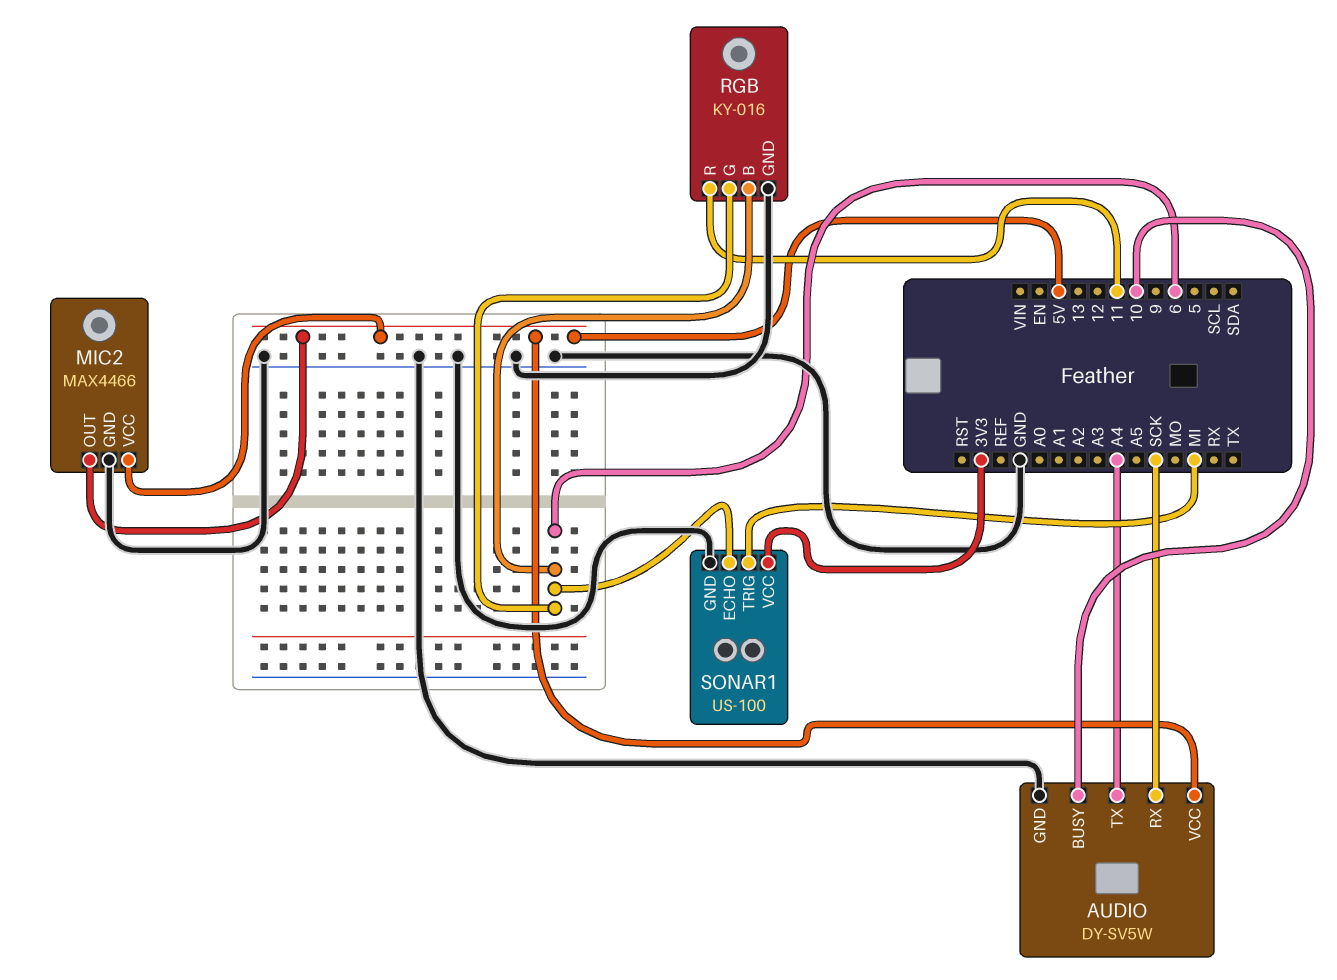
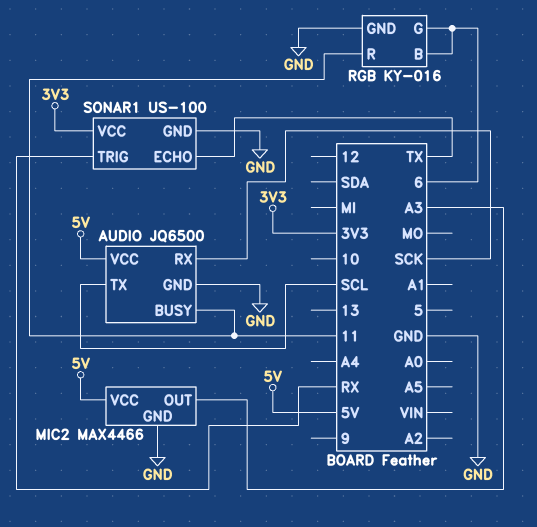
AUDIO: DY-SV5W -> JQ6500
AUDIO pin BUSY: 10 -> 11
AUDIO pin TX: A4 -> SCL
MIC2 pin OUT: 5V -> A3
SONAR1 pin ECHO: 6 -> TX
SONAR1 pin TRIG: MI -> RX

